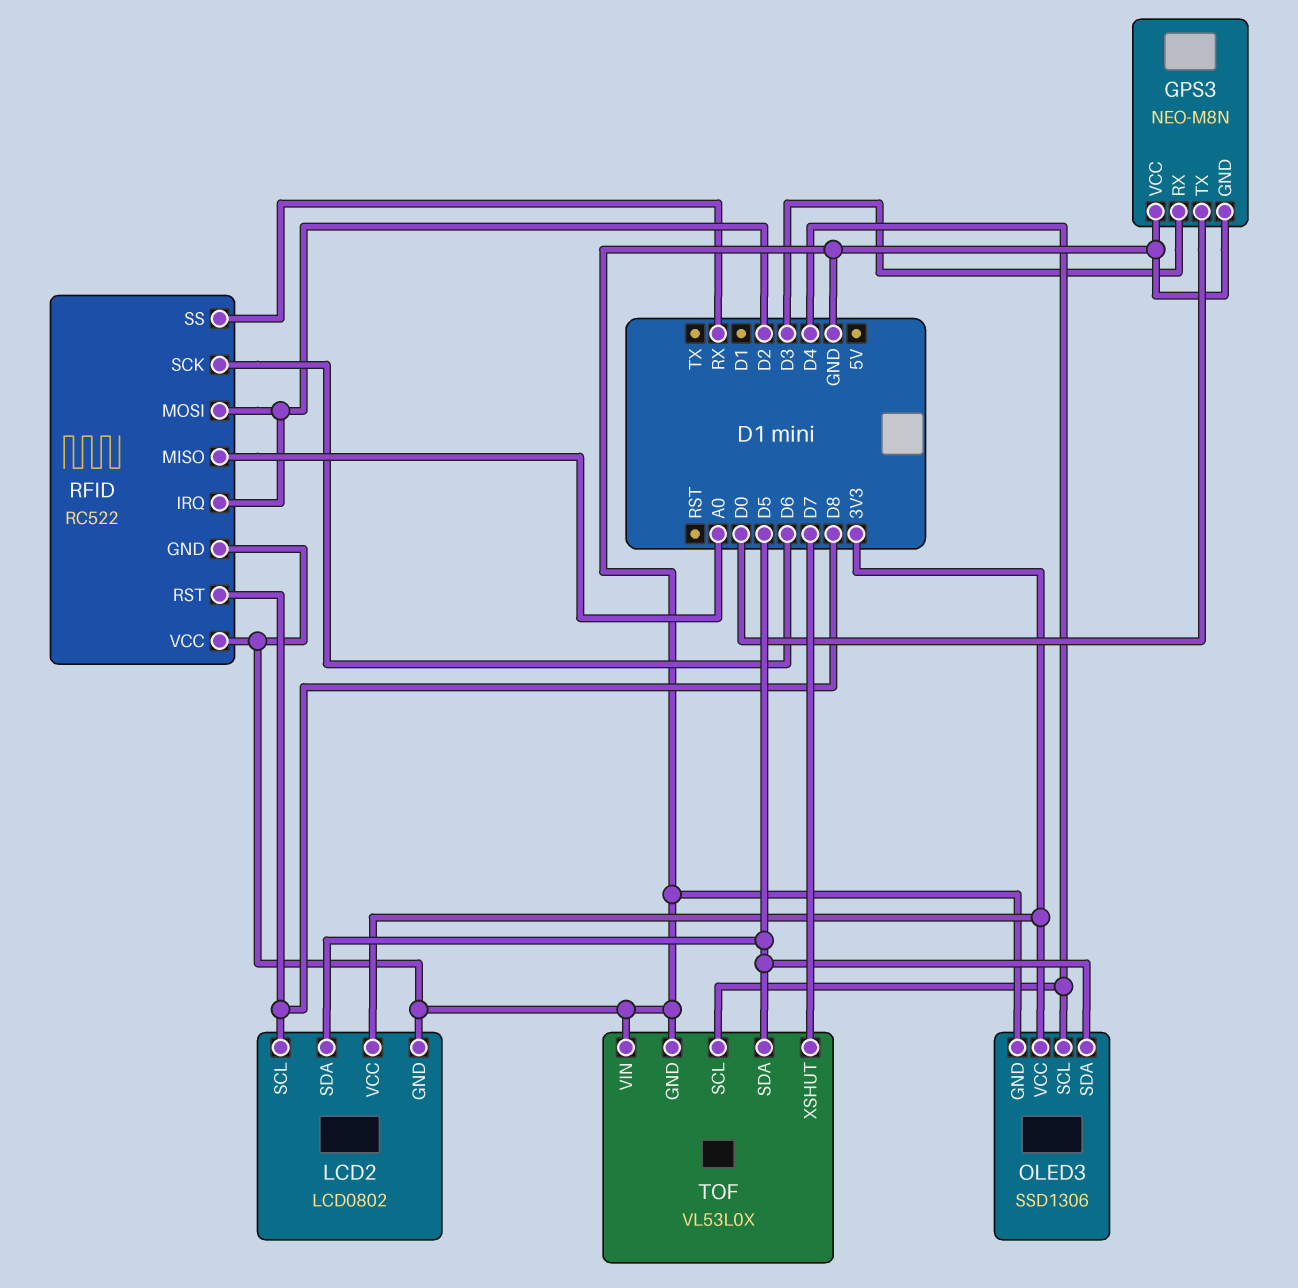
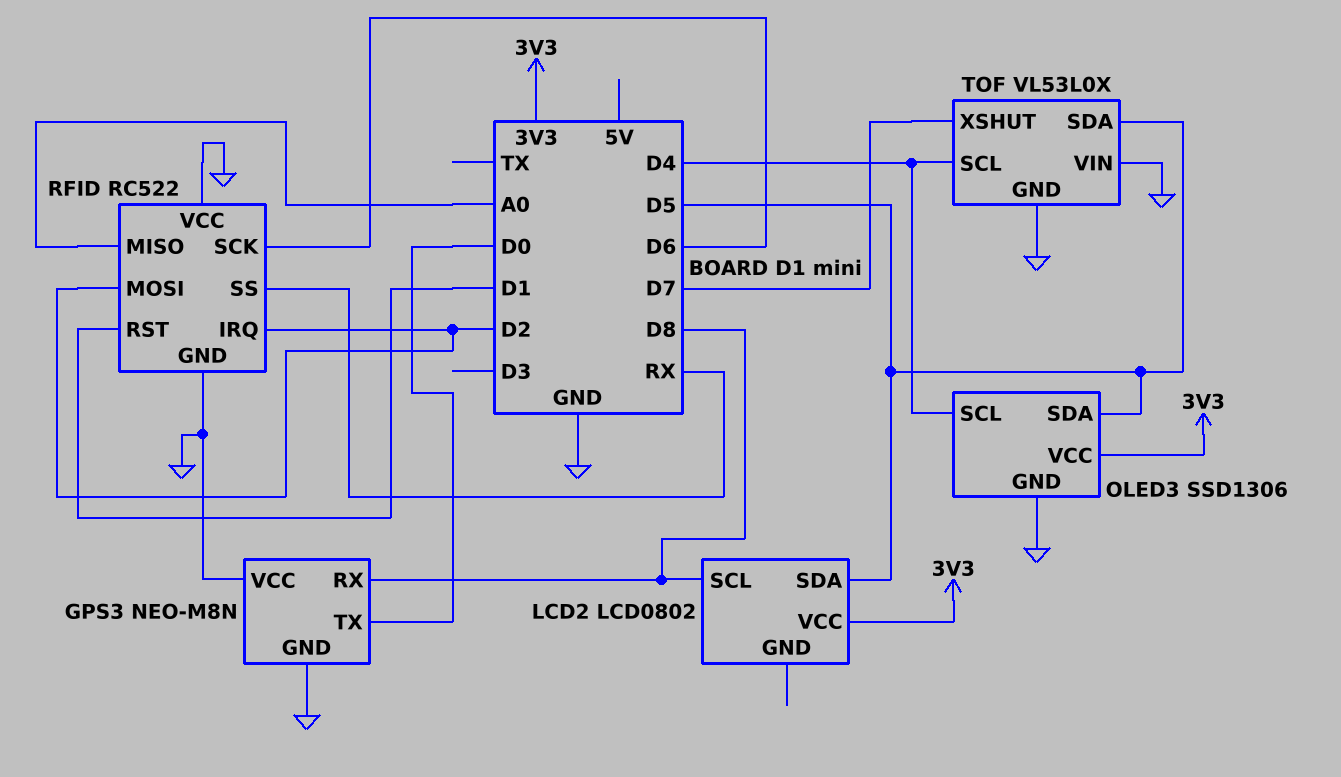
GPS3 pin RX: D3 -> D8
LCD2 pin GND: GND -> none
RFID pin RST: D8 -> D1

